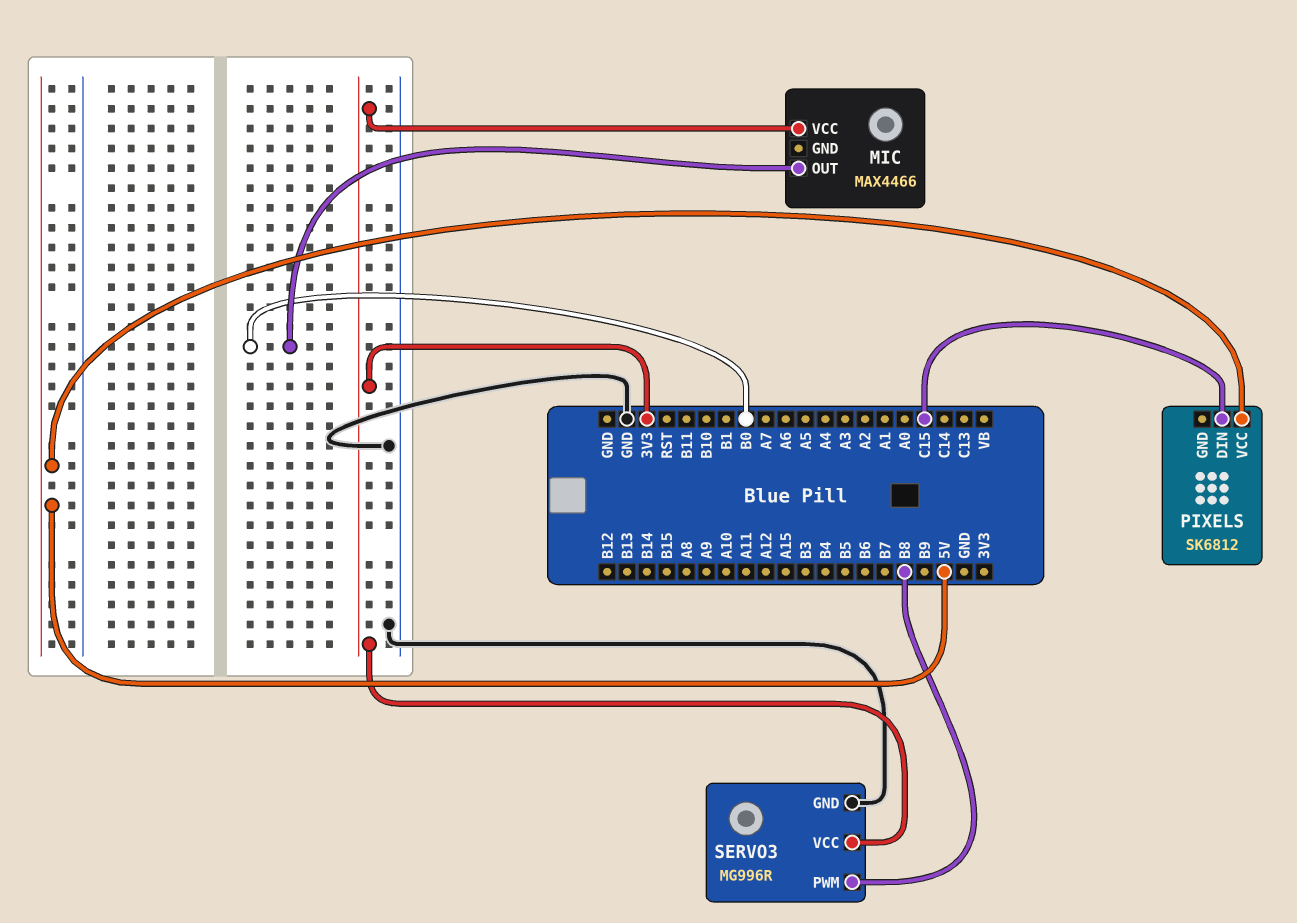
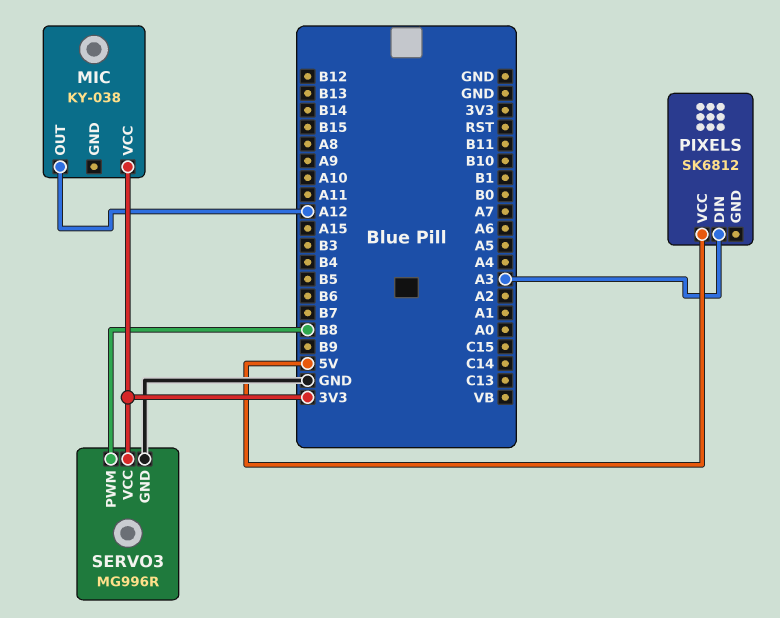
MIC: MAX4466 -> KY-038
MIC pin OUT: B0 -> A12
PIXELS pin DIN: C15 -> A3

